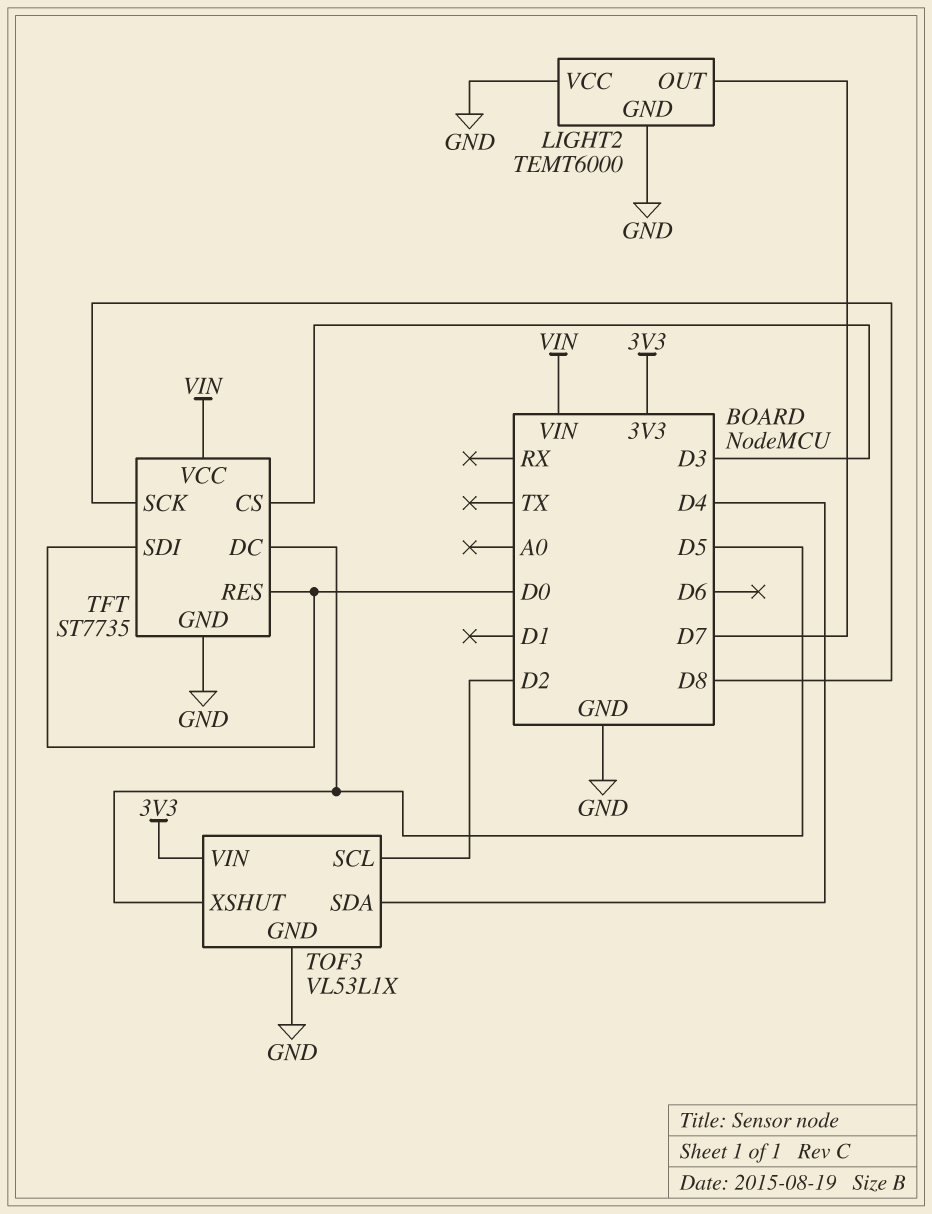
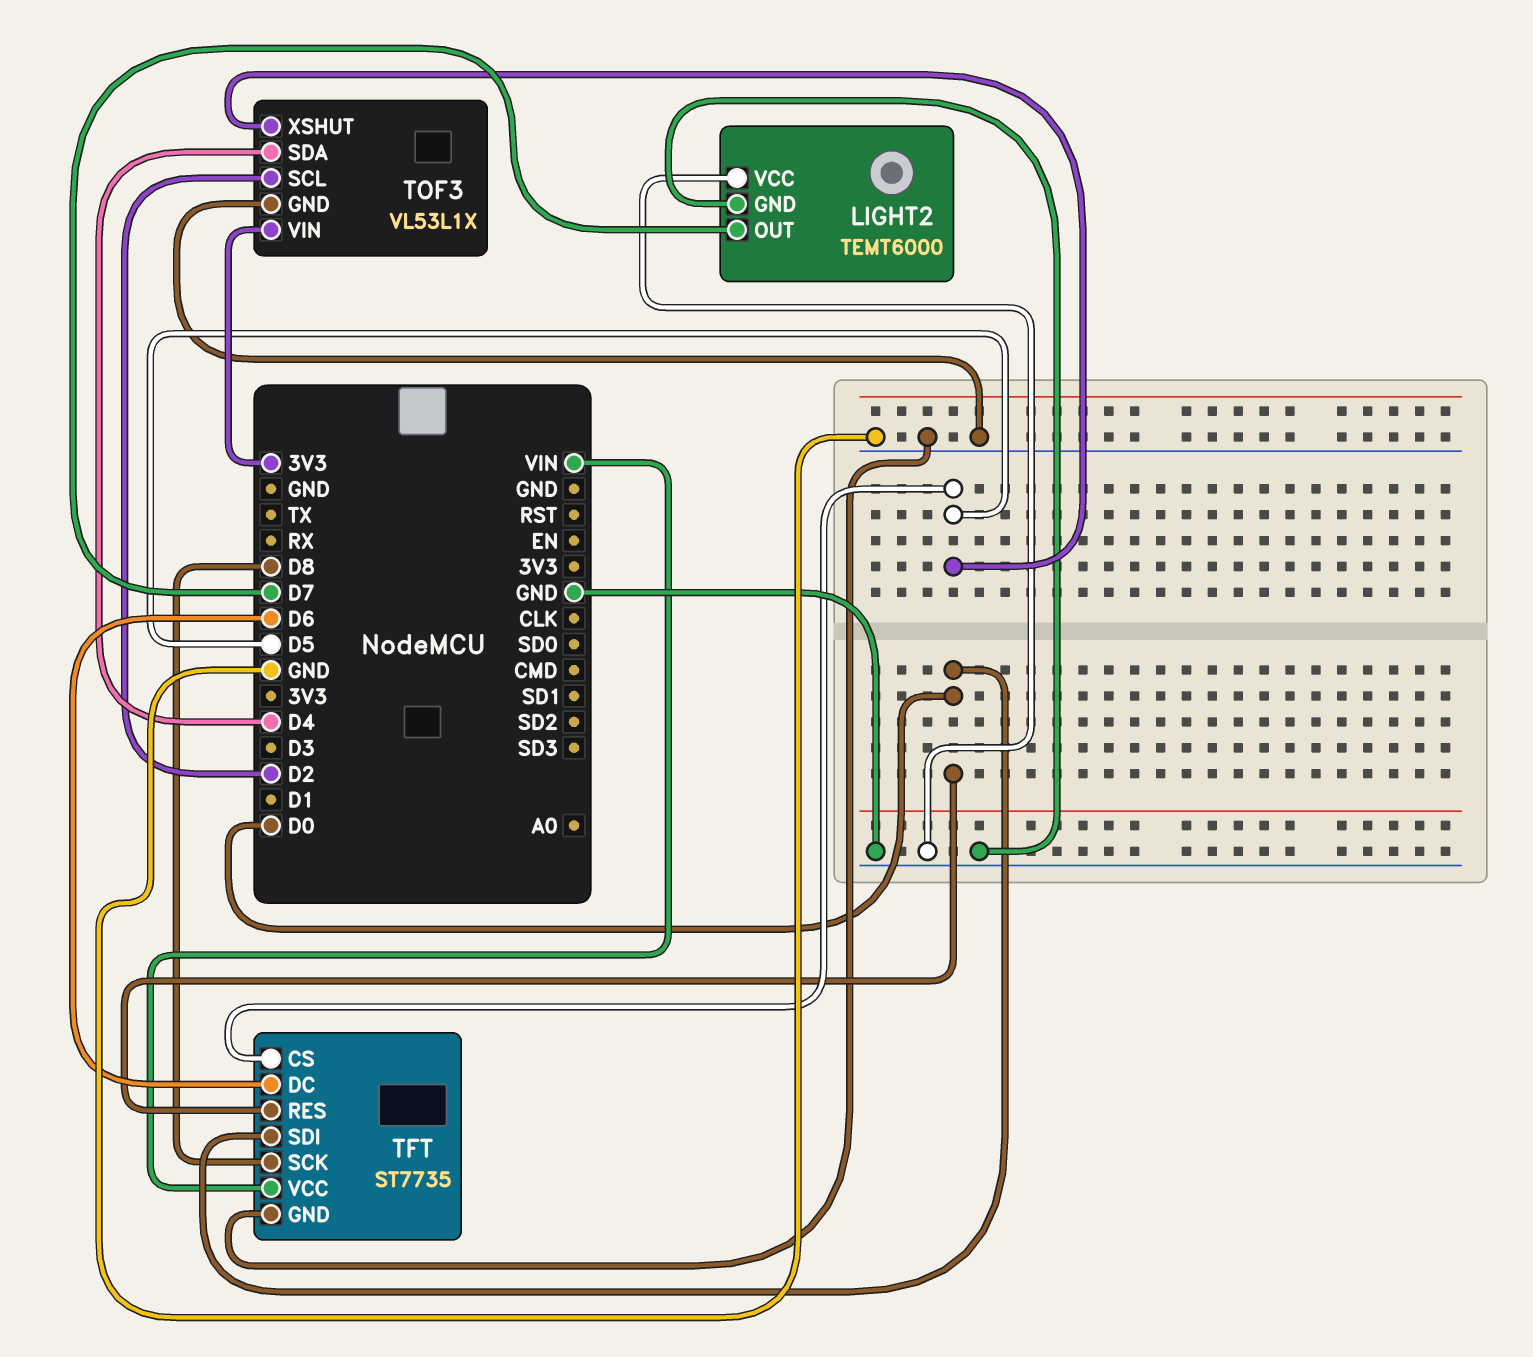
TFT pin CS: D3 -> D5
TFT pin DC: D5 -> D6

